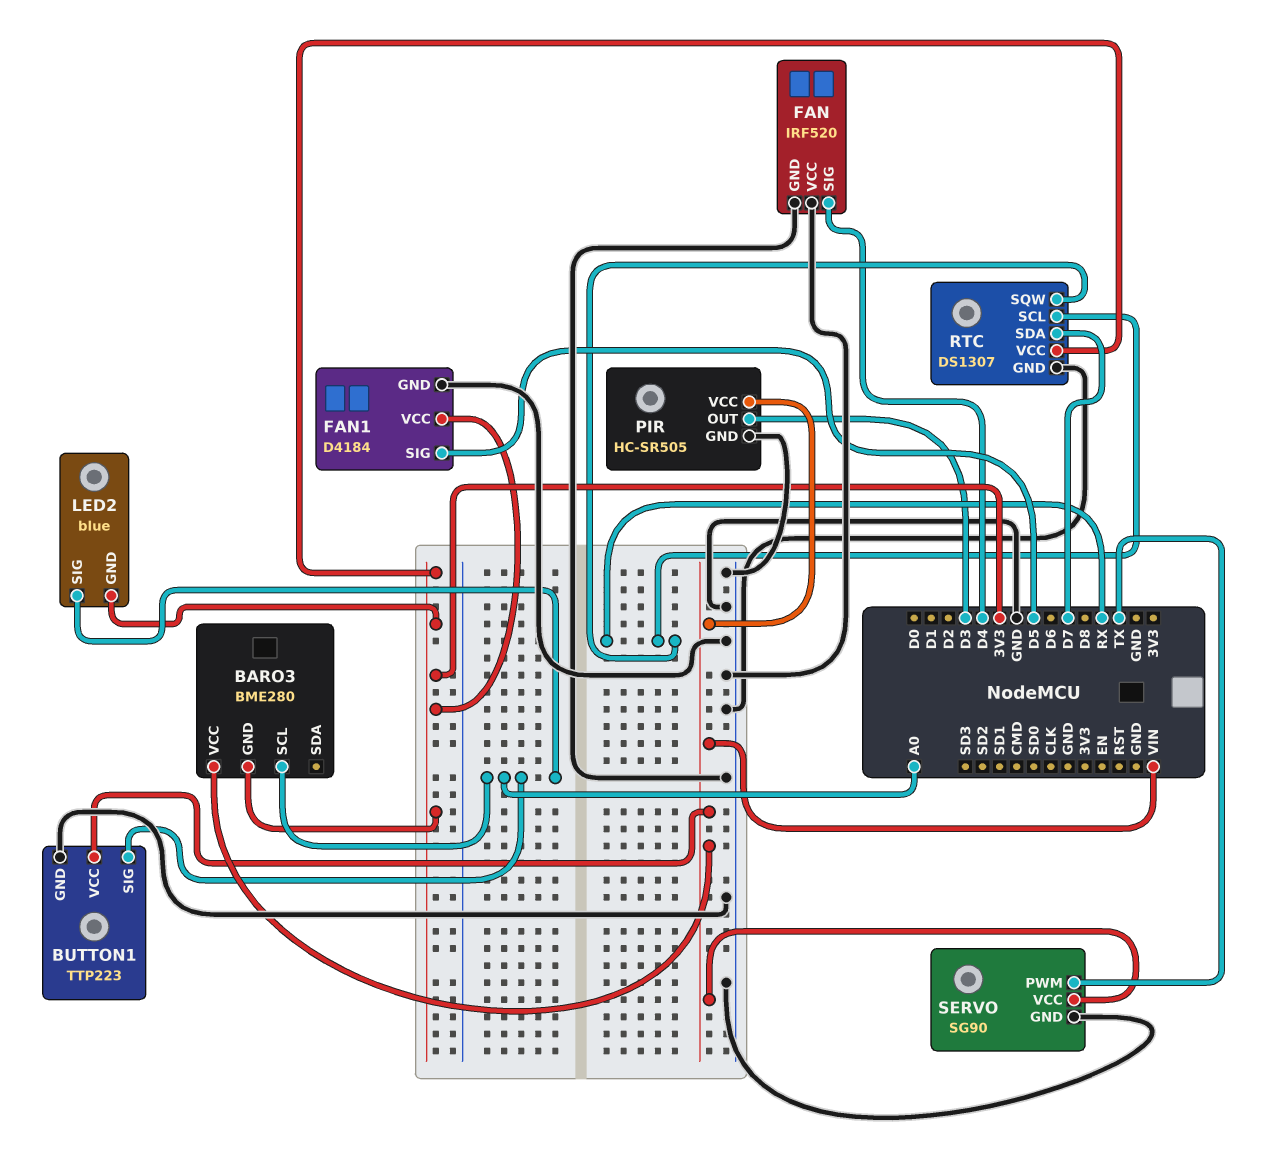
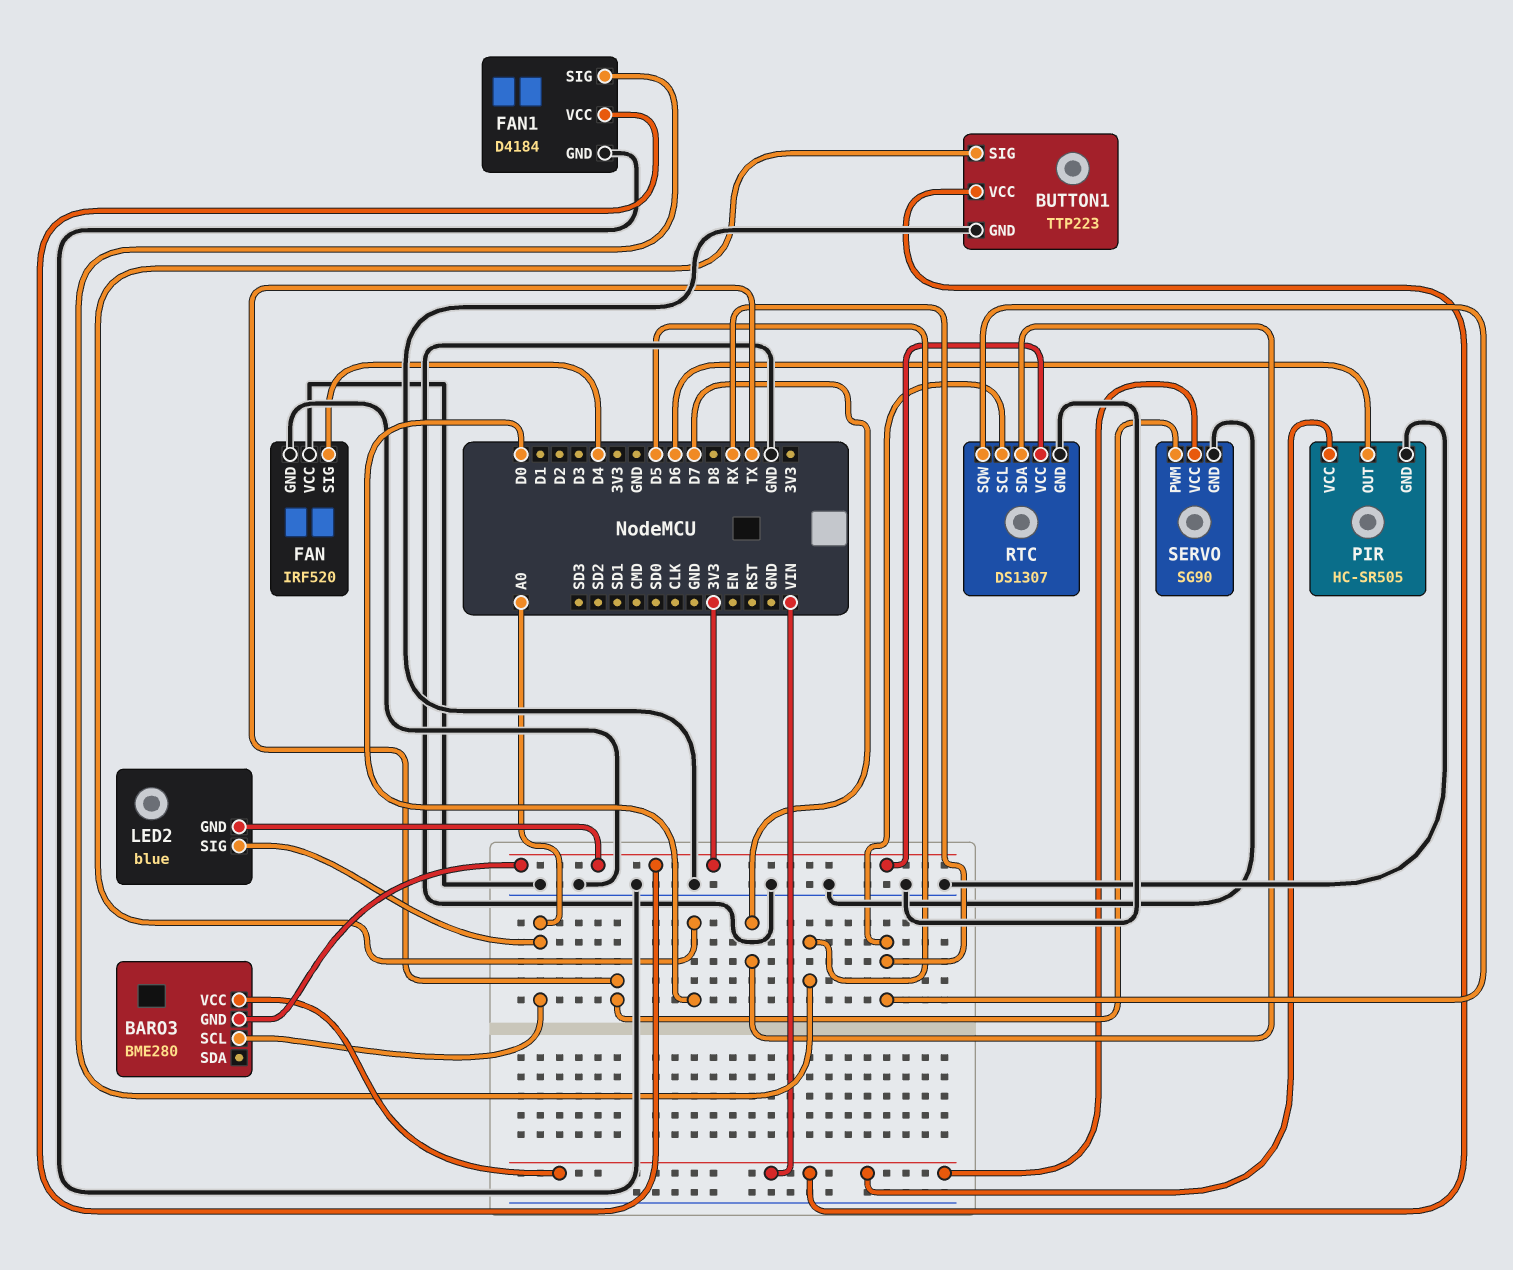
BUTTON1 pin SIG: A0 -> D0
PIR pin OUT: D3 -> D6

